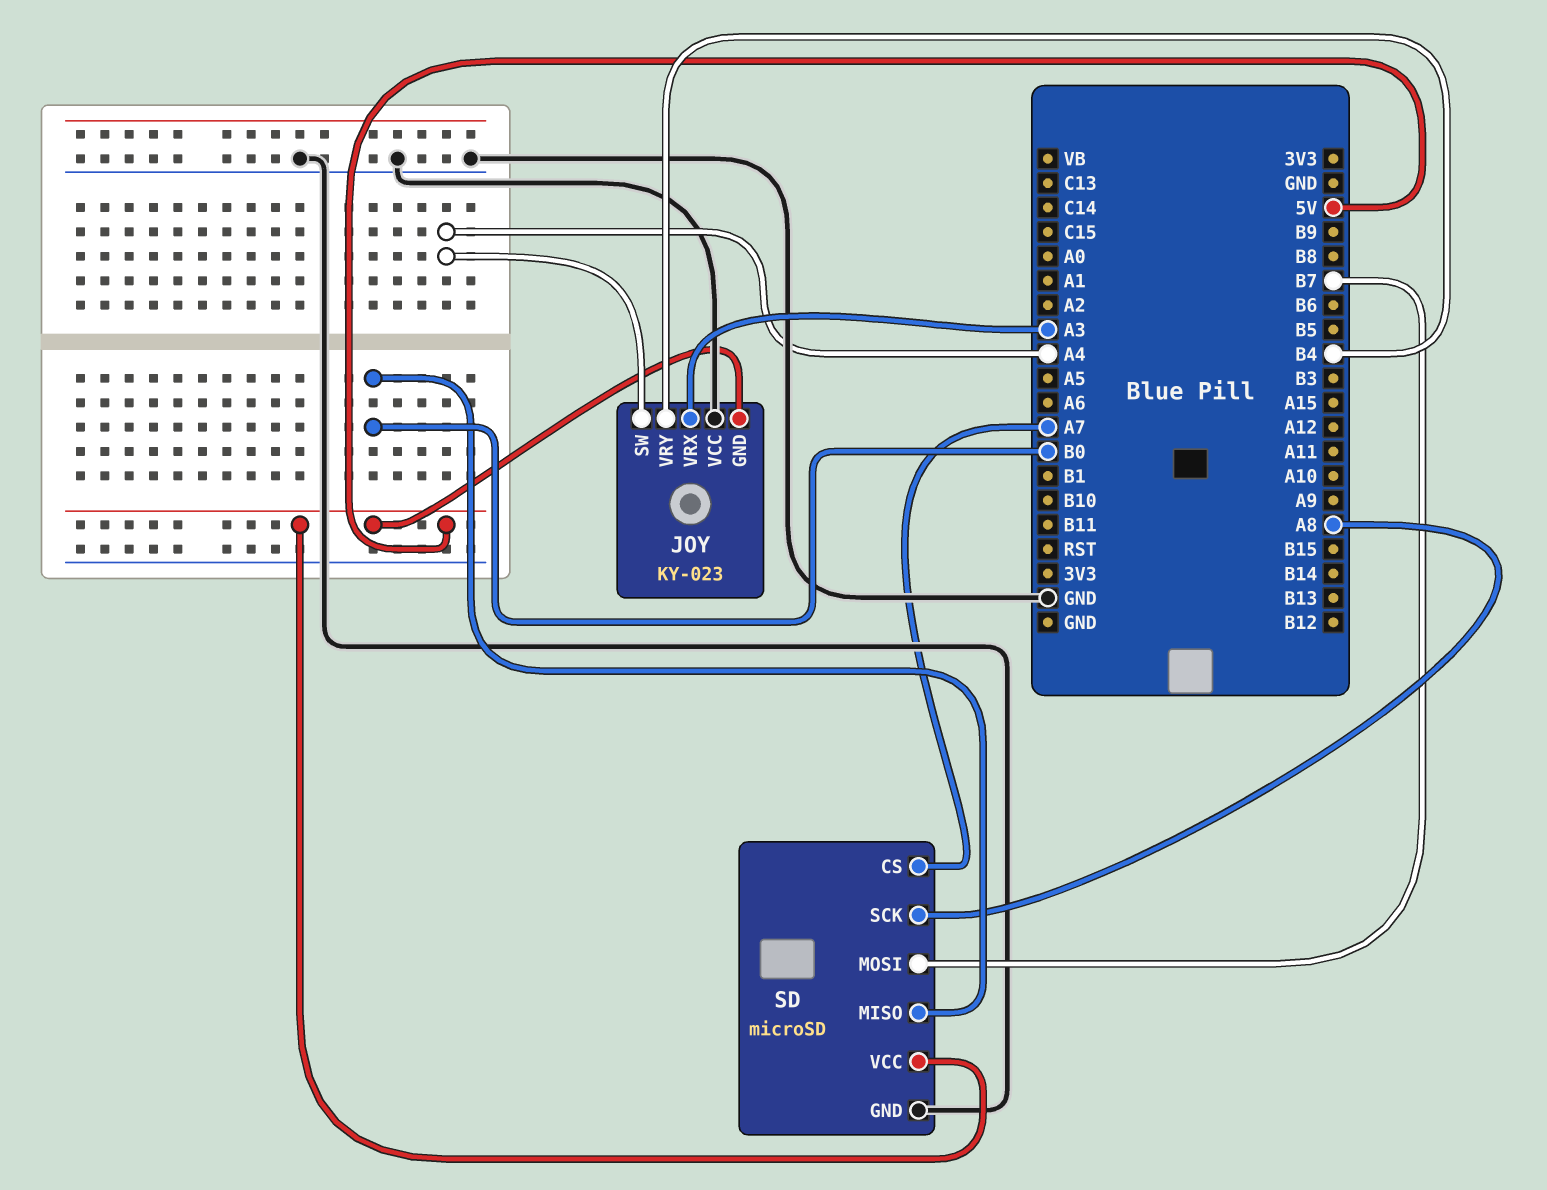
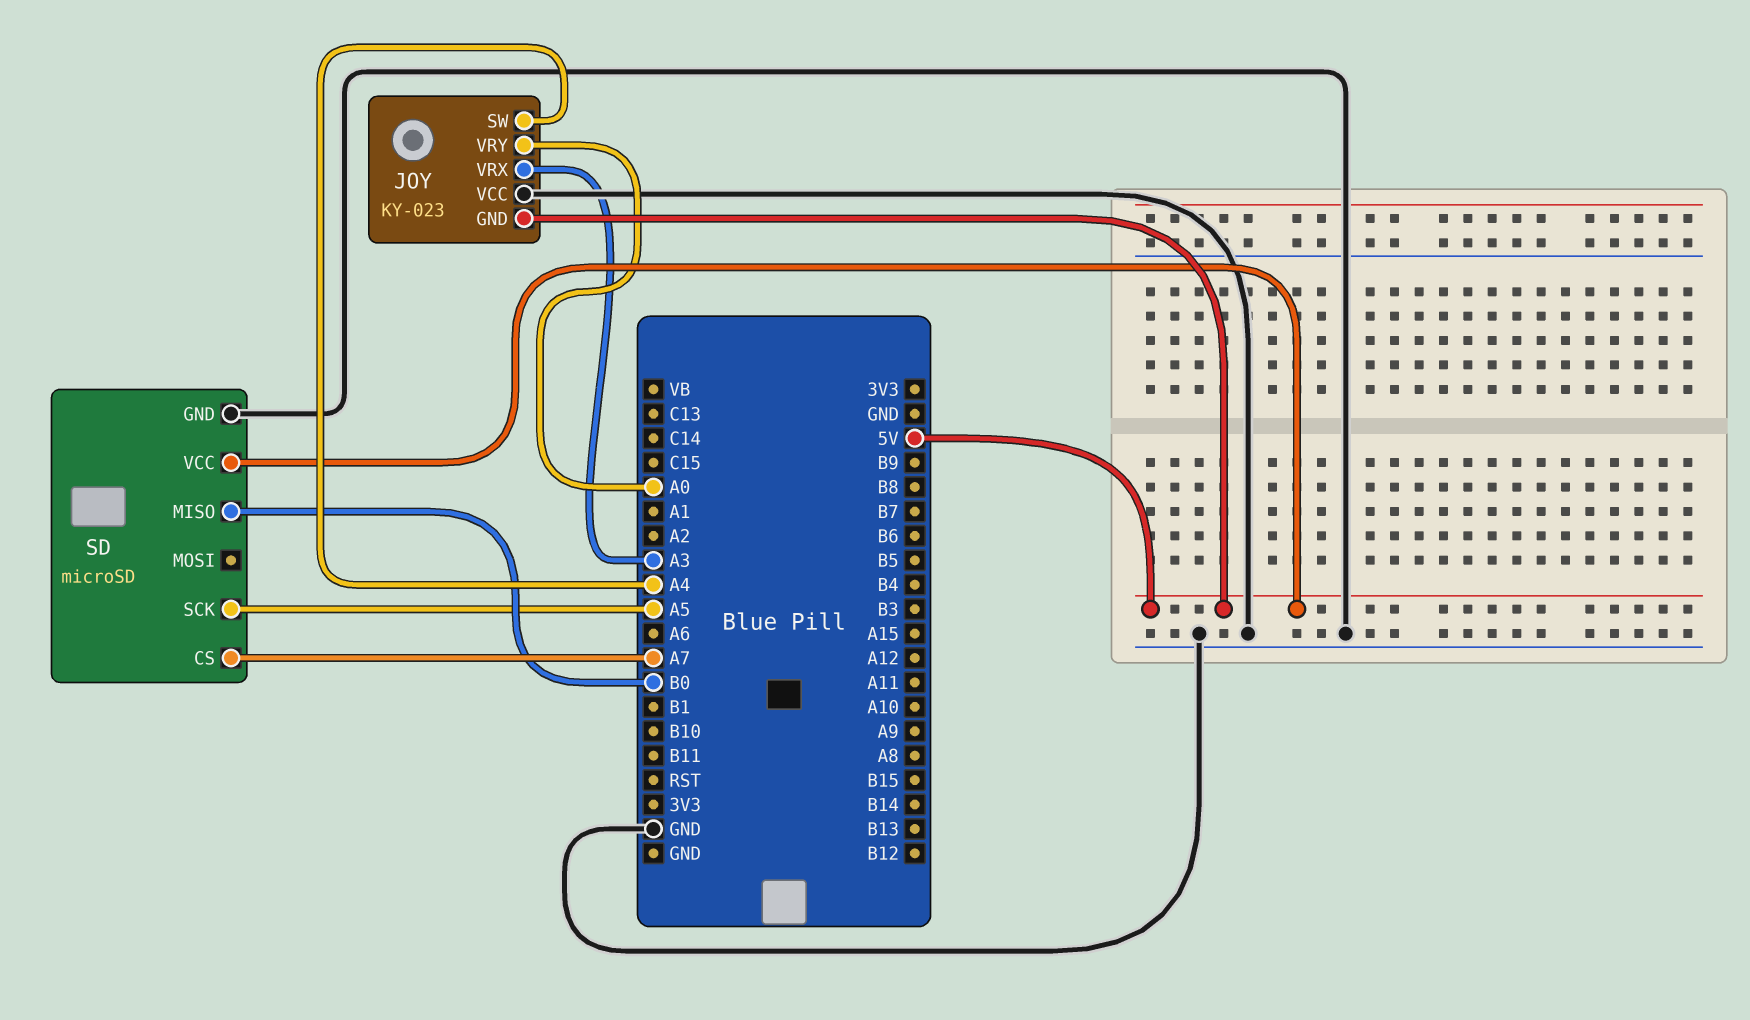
JOY pin VRY: B4 -> A0
SD pin MOSI: B7 -> none
SD pin SCK: A8 -> A5

